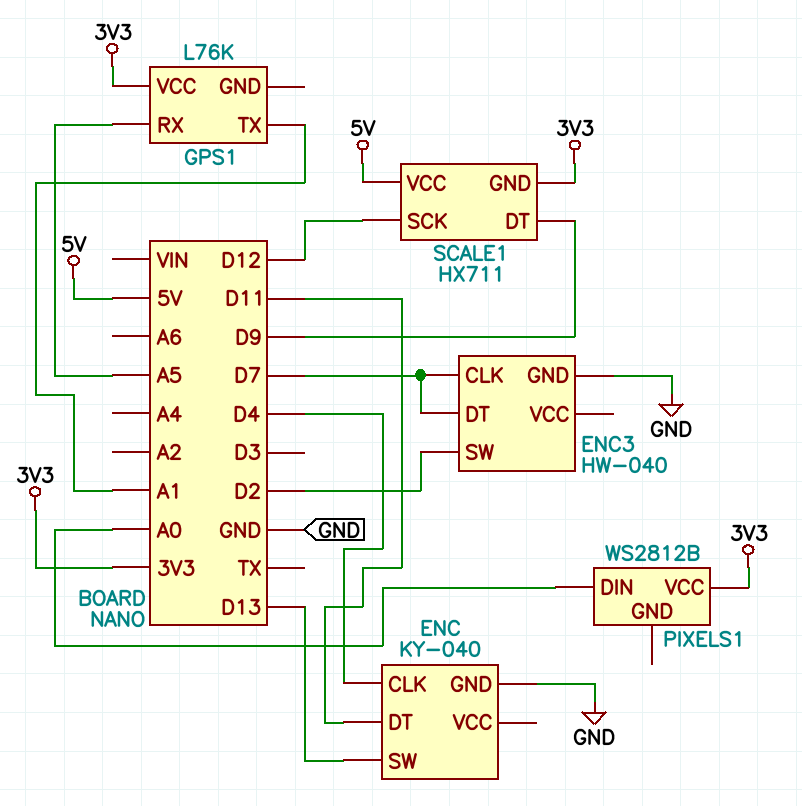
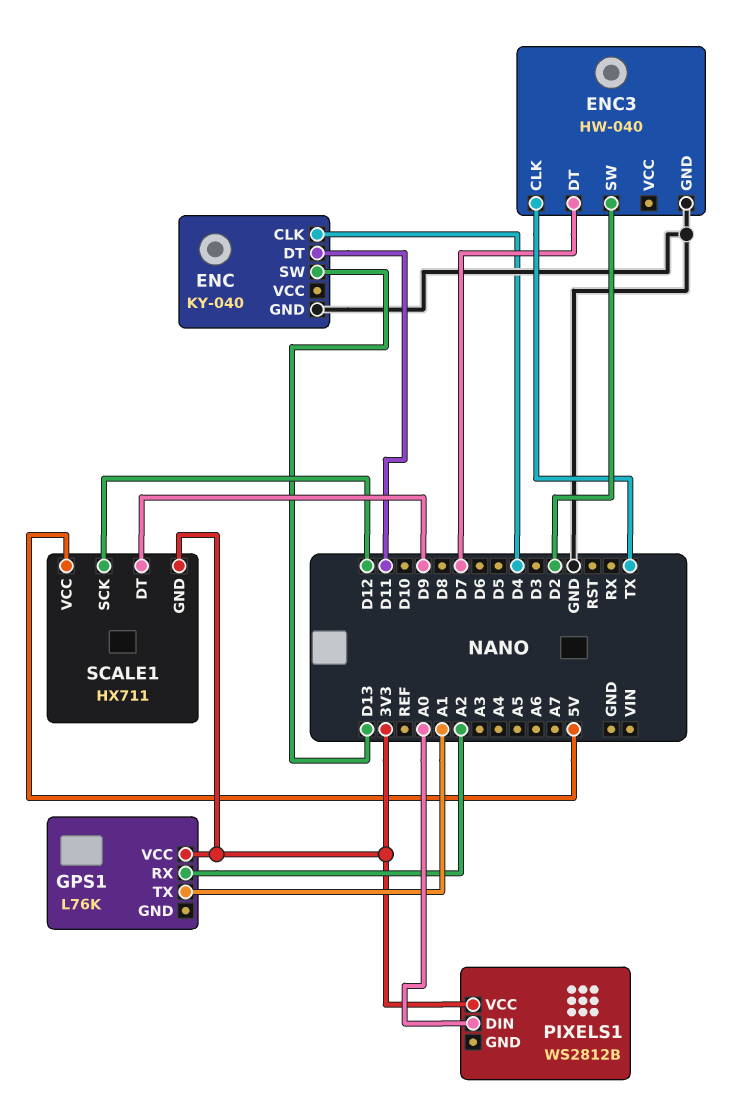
ENC3 pin CLK: D7 -> TX
GPS1 pin RX: A5 -> A2

